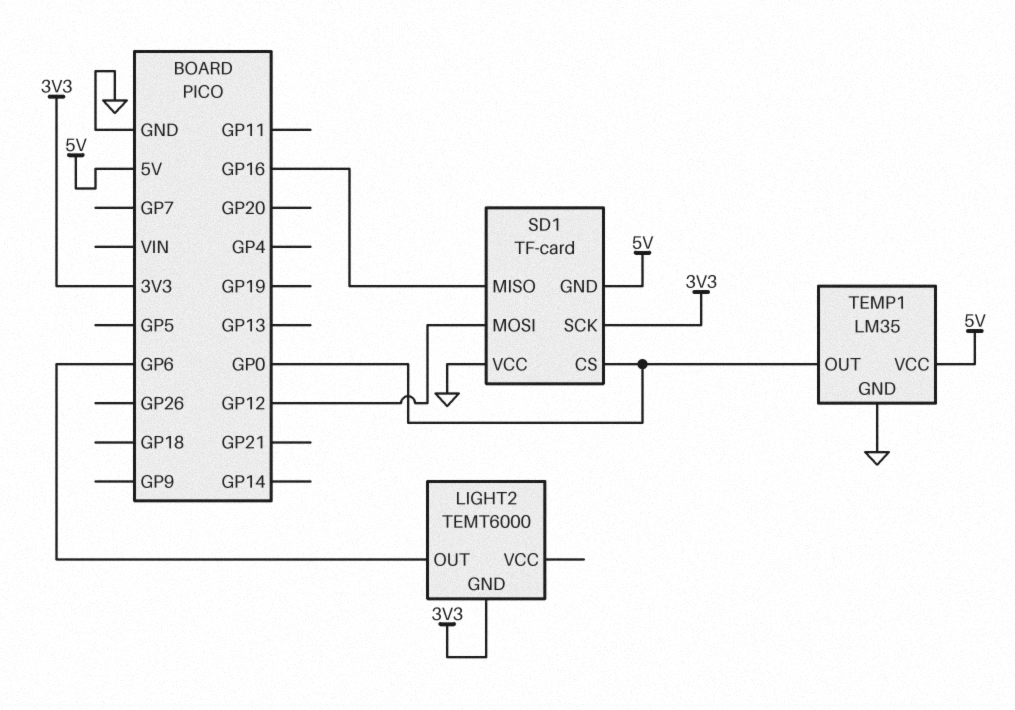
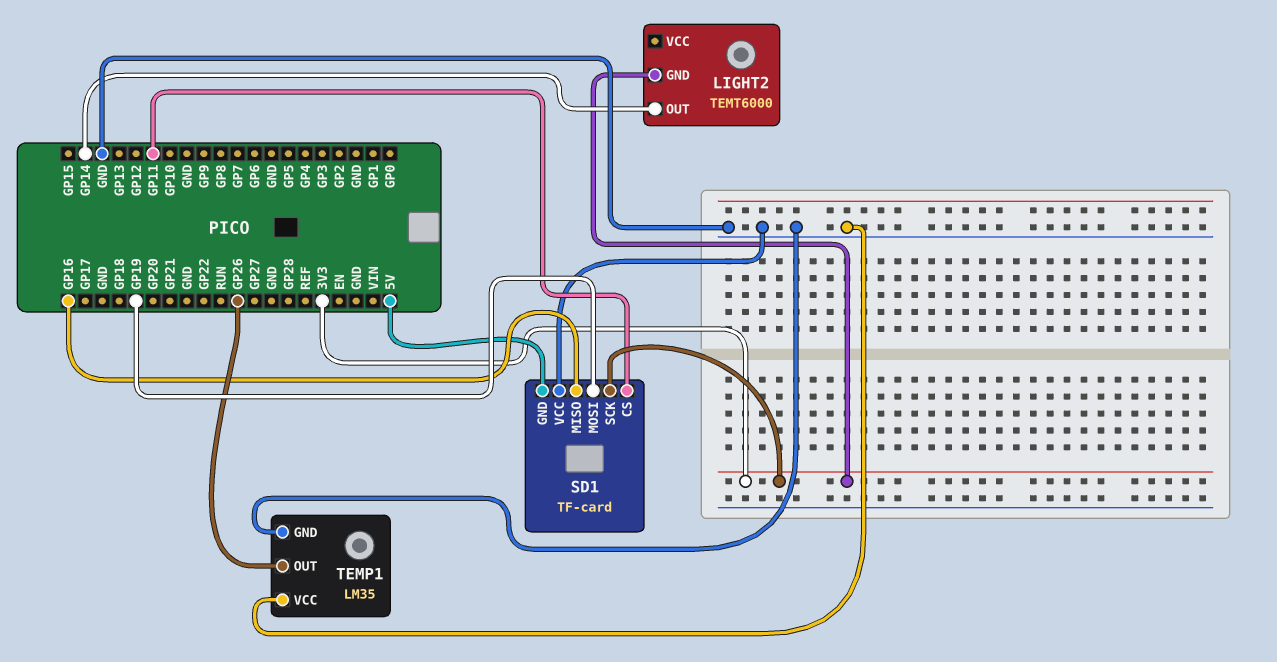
LIGHT2 pin OUT: GP6 -> GP14
SD1 pin CS: GP0 -> GP11
SD1 pin MOSI: GP12 -> GP19
TEMP1 pin OUT: GP0 -> GP26
TEMP1 pin VCC: 5V -> GND

